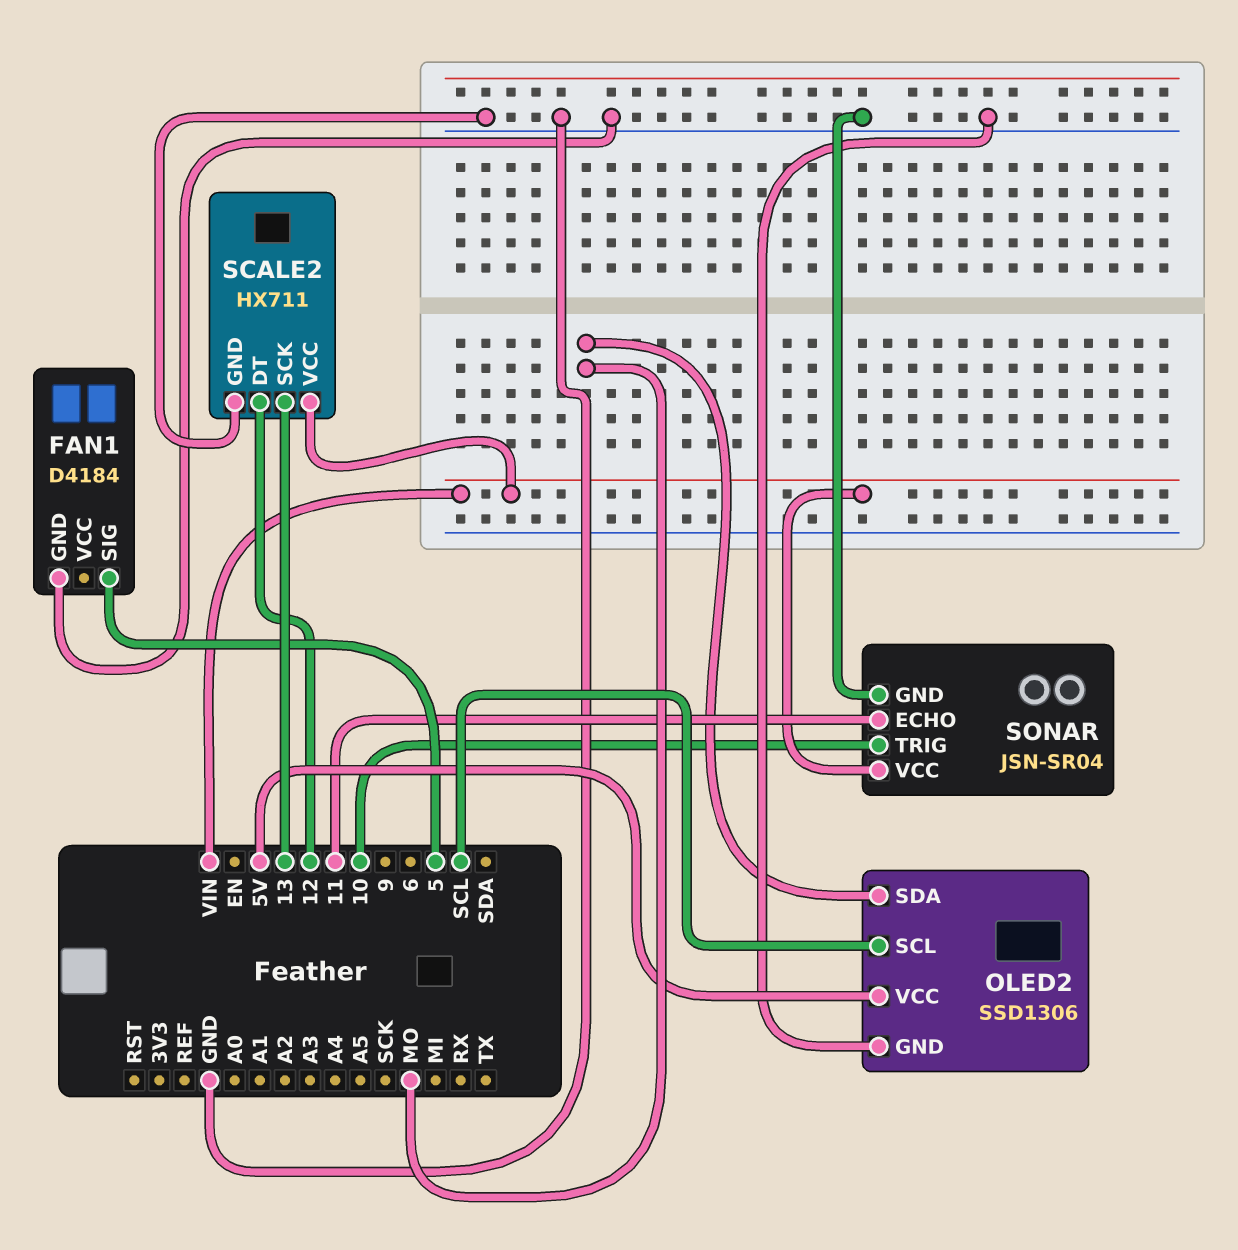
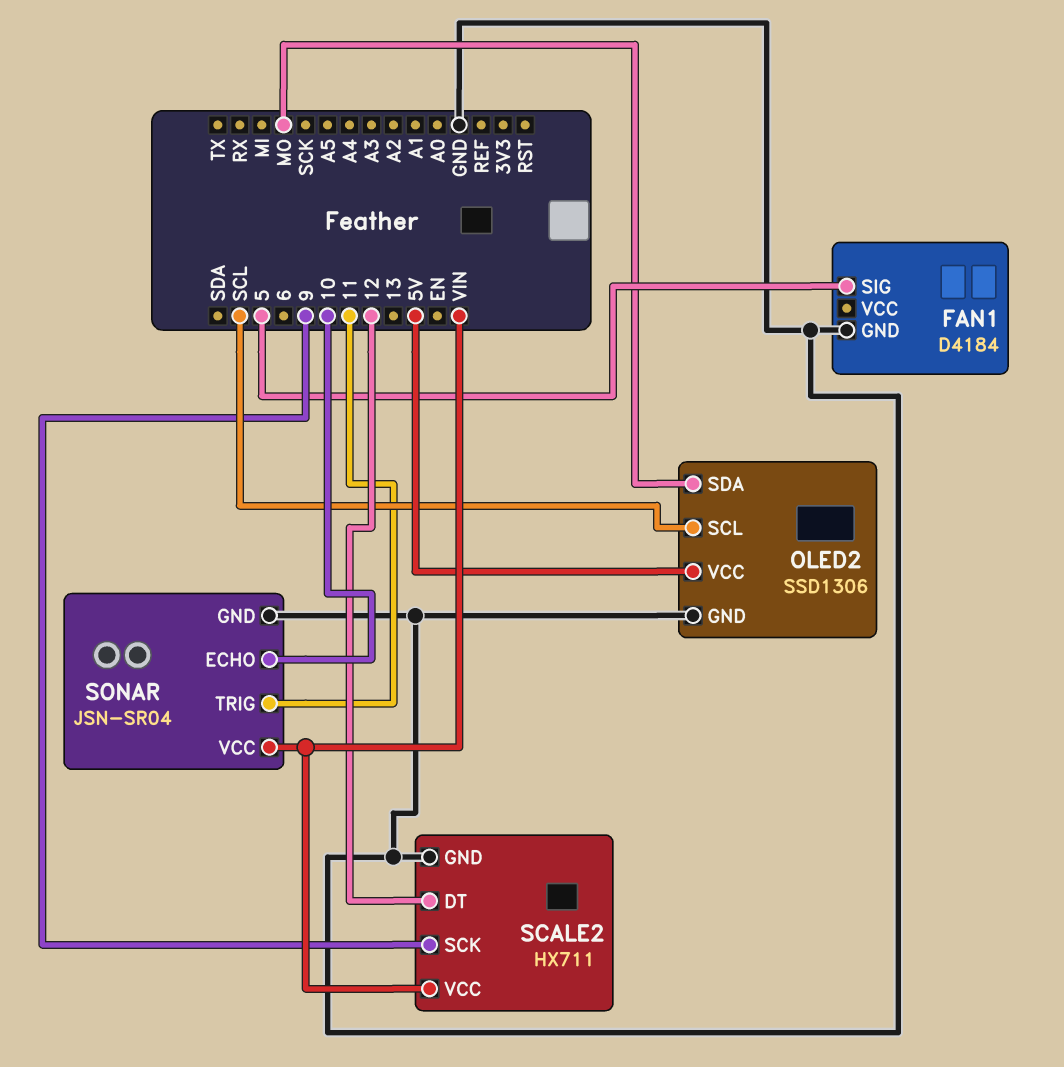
SCALE2 pin SCK: 13 -> 9
SONAR pin ECHO: 11 -> 10
SONAR pin TRIG: 10 -> 11

